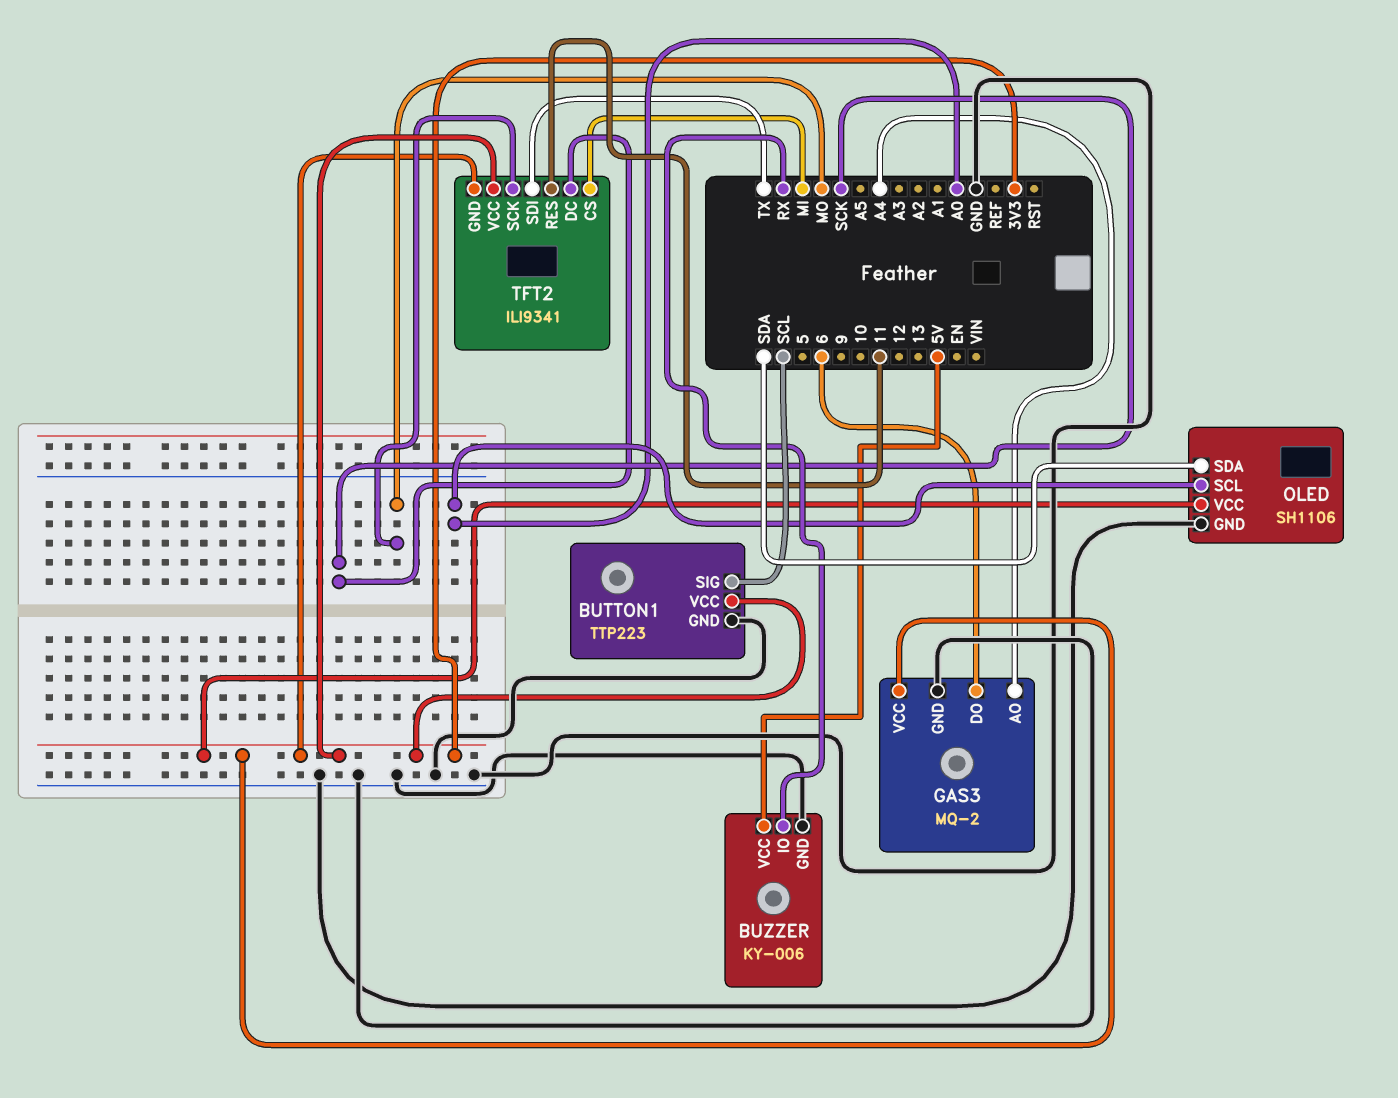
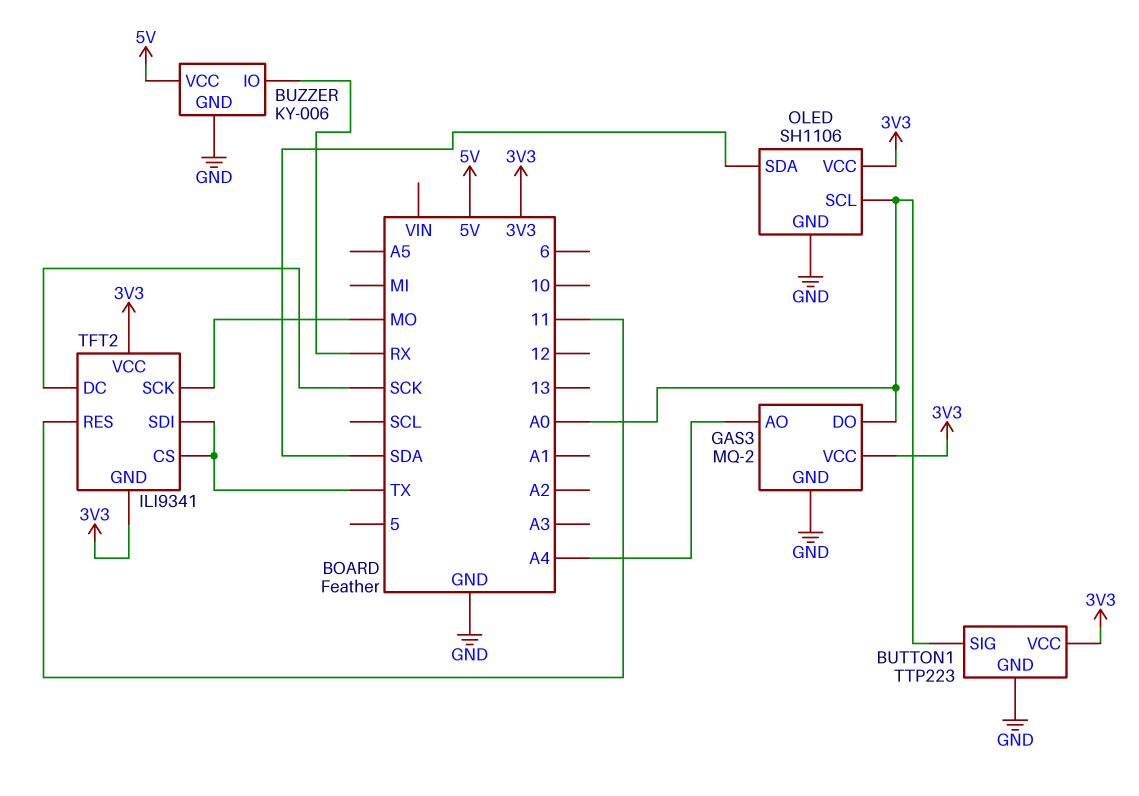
BUTTON1 pin SIG: SCL -> A0
GAS3 pin DO: 6 -> A0
TFT2 pin CS: MI -> TX

